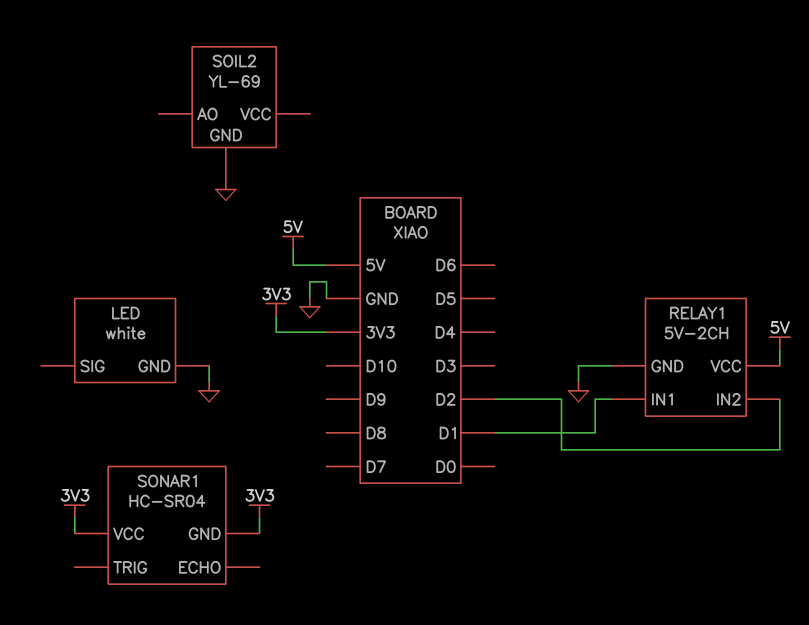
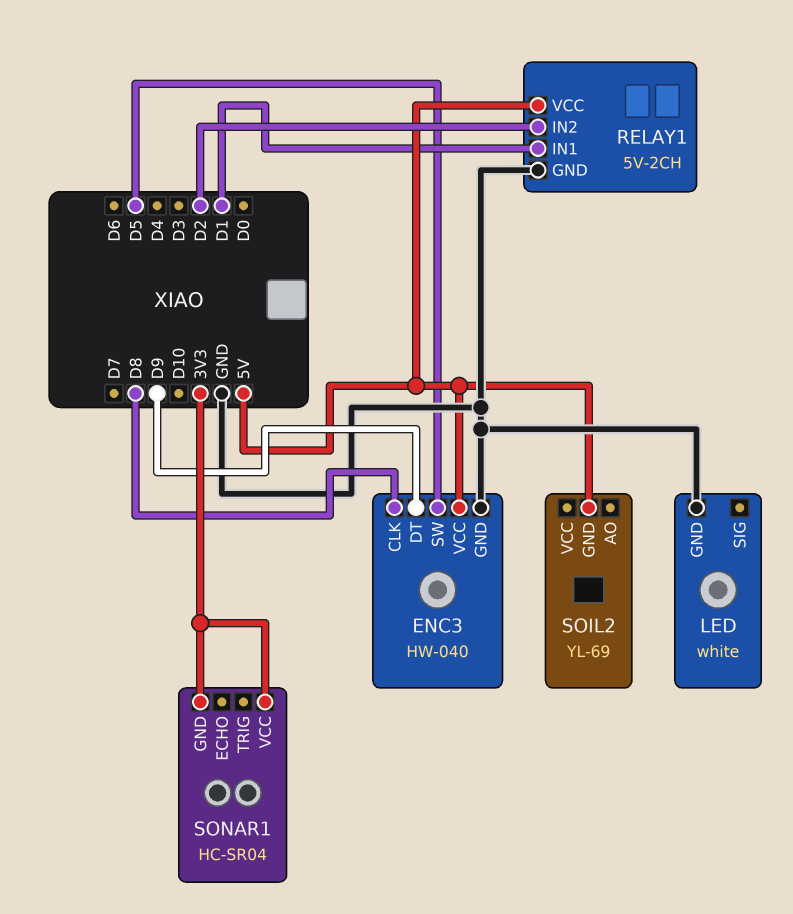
ENC3: none -> HW-040
ENC3 pin CLK: none -> D8
ENC3 pin DT: none -> D9
ENC3 pin GND: none -> GND
ENC3 pin SW: none -> D5
ENC3 pin VCC: none -> 5V
SOIL2 pin GND: GND -> 5V

